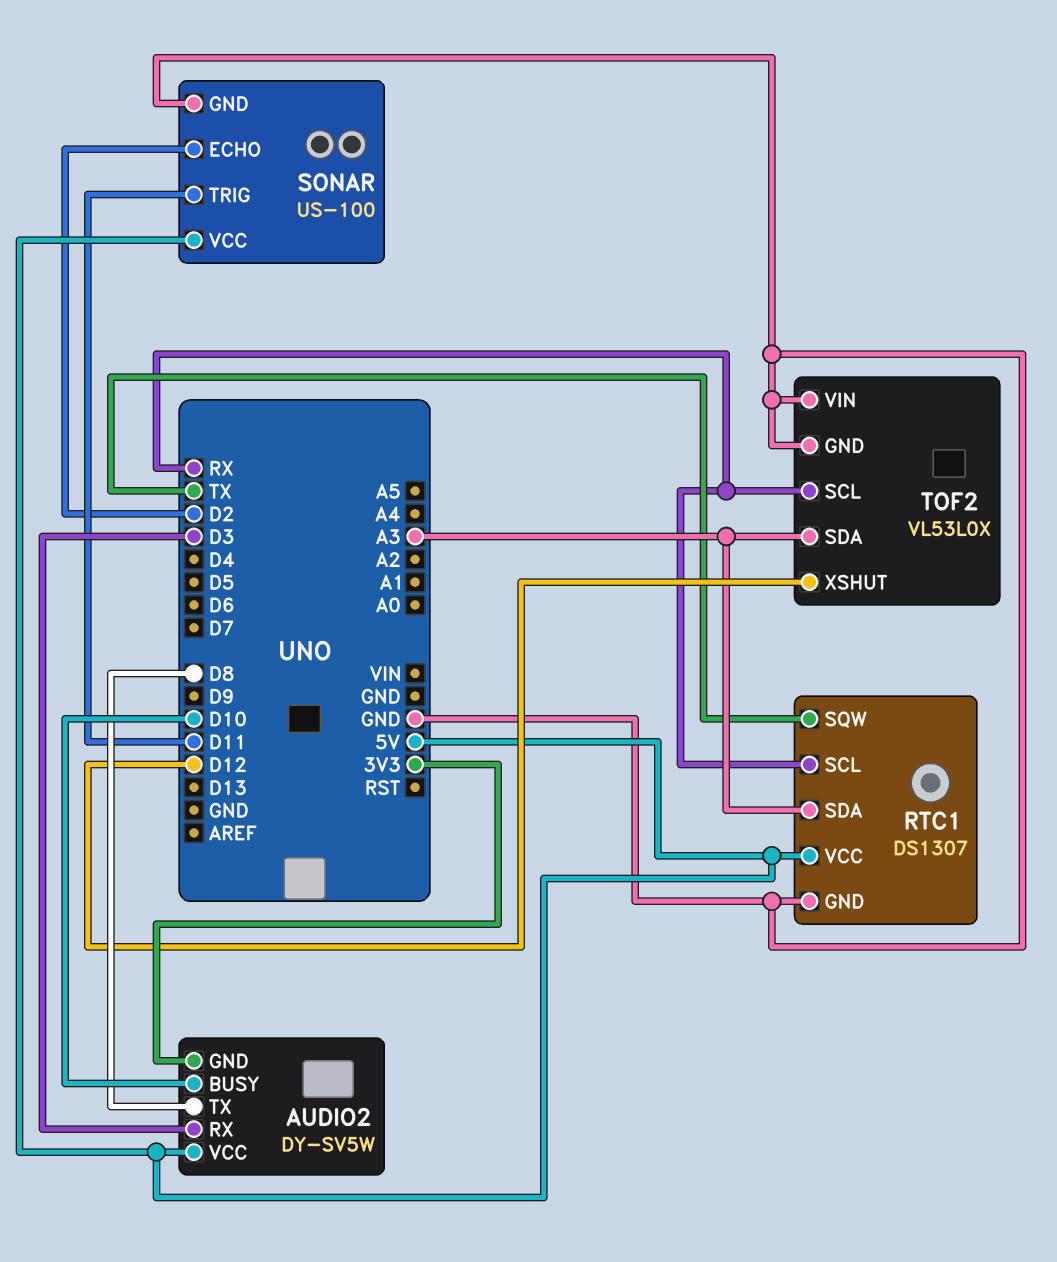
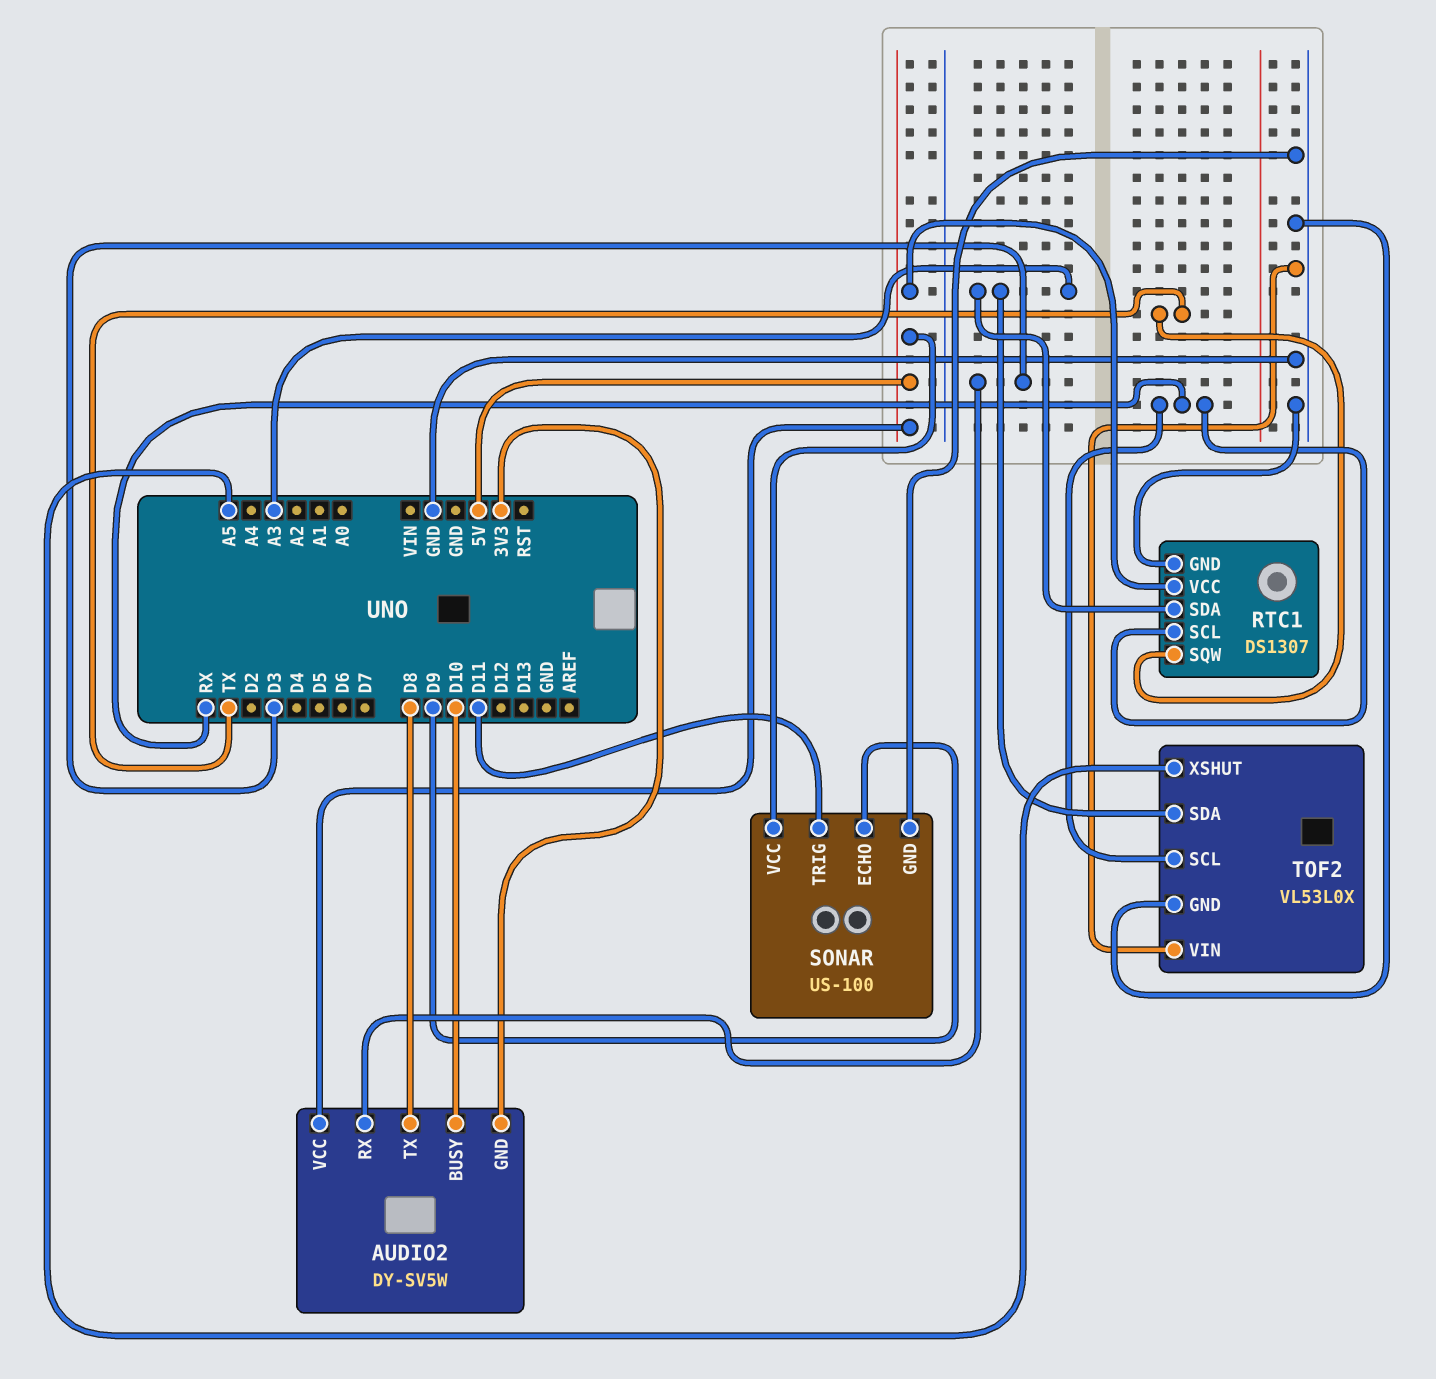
SONAR pin ECHO: D2 -> D9
TOF2 pin XSHUT: D12 -> A5

